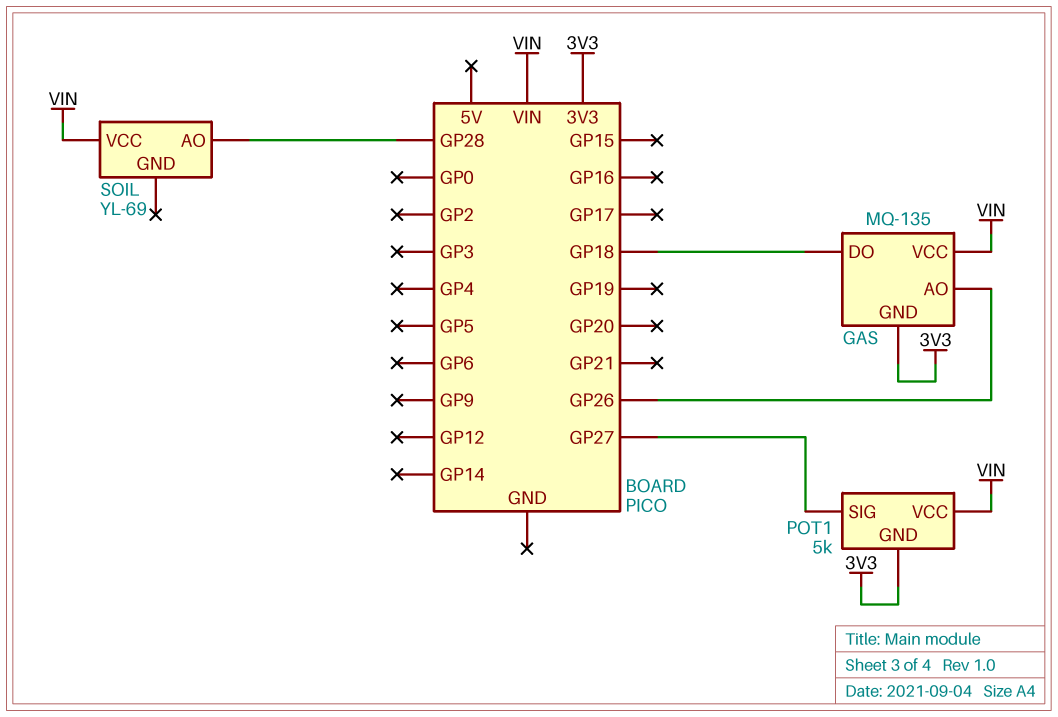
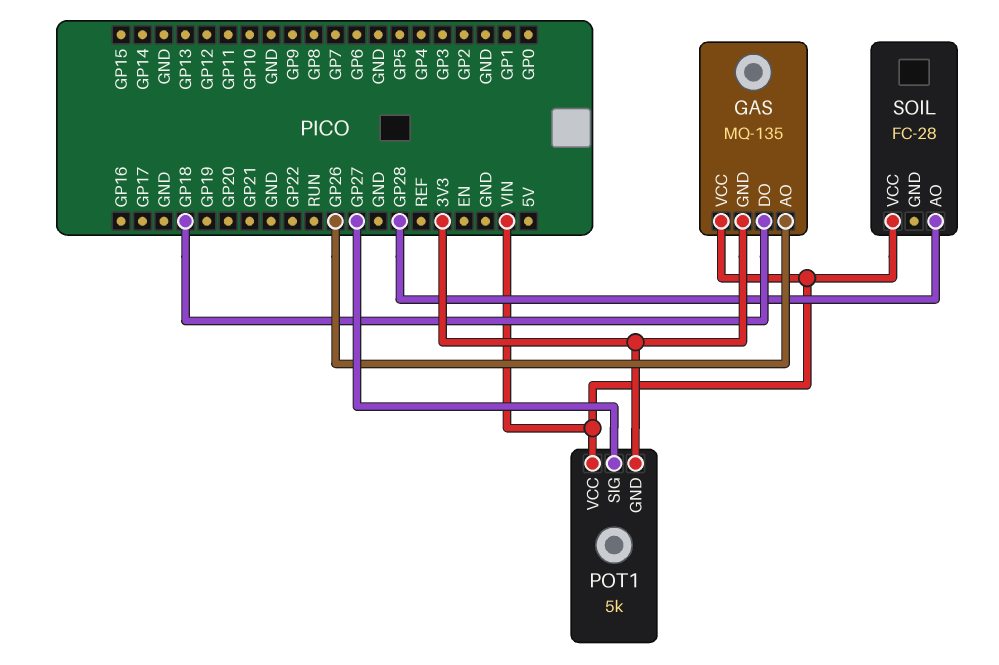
SOIL: YL-69 -> FC-28

